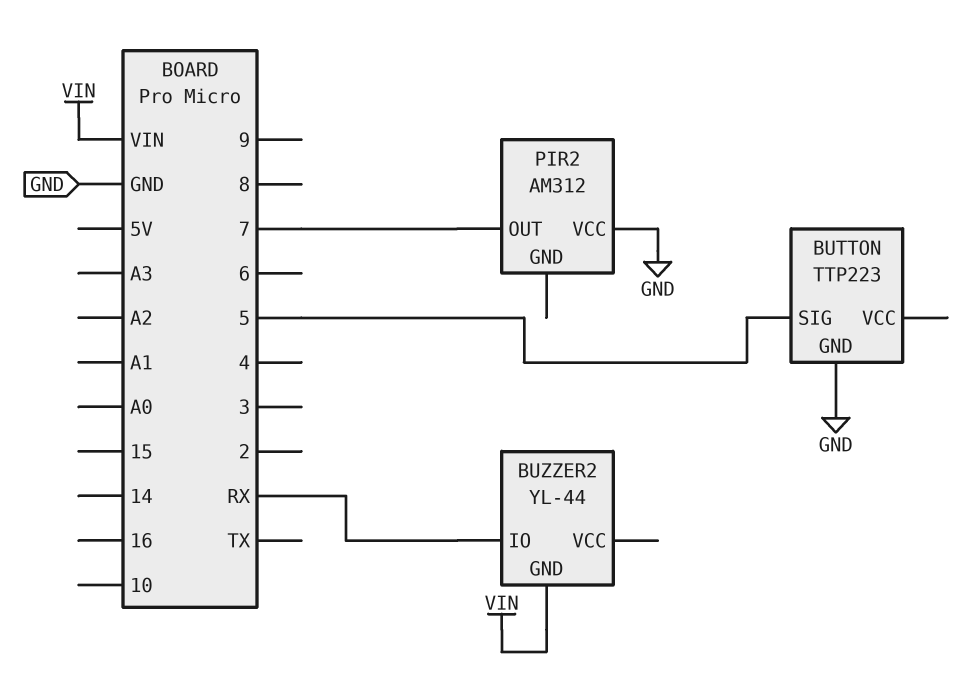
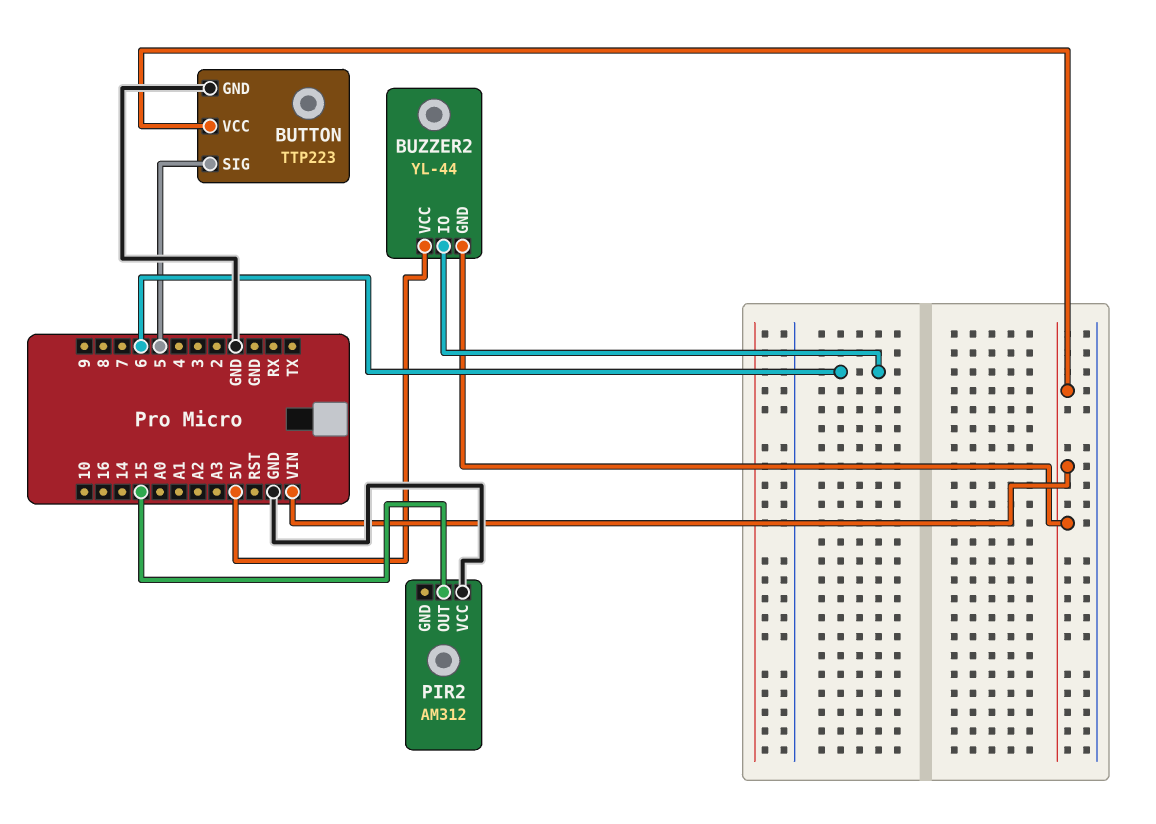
BUTTON pin VCC: none -> VIN
BUZZER2 pin IO: RX -> 6
BUZZER2 pin VCC: none -> 5V
PIR2 pin OUT: 7 -> 15

